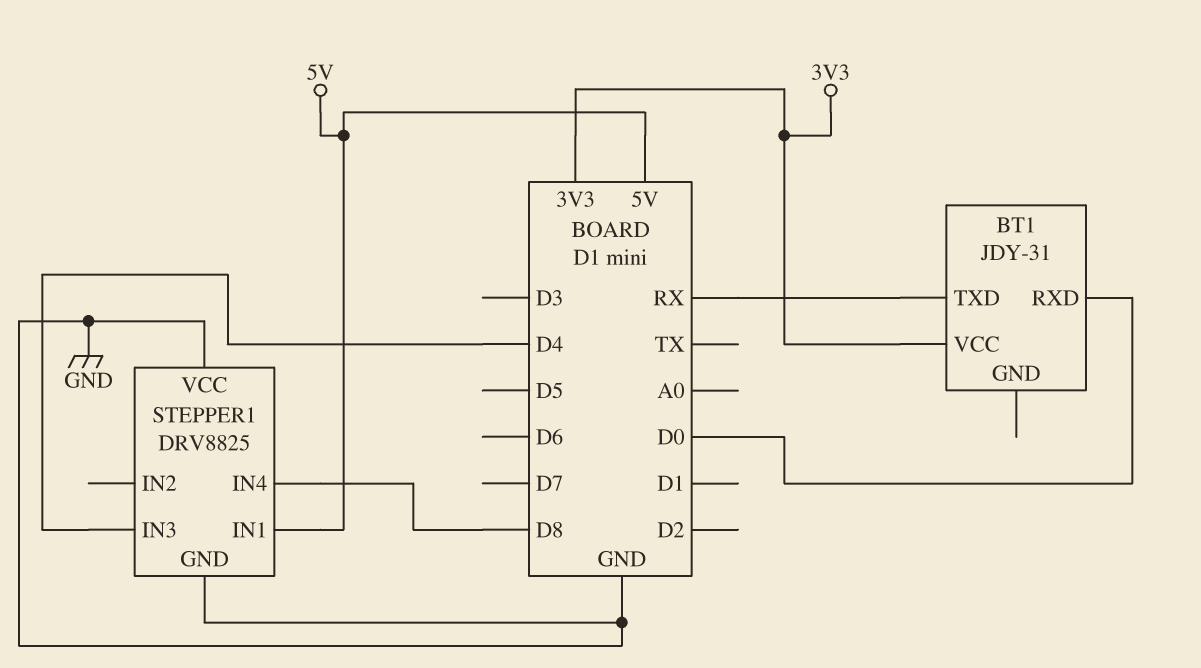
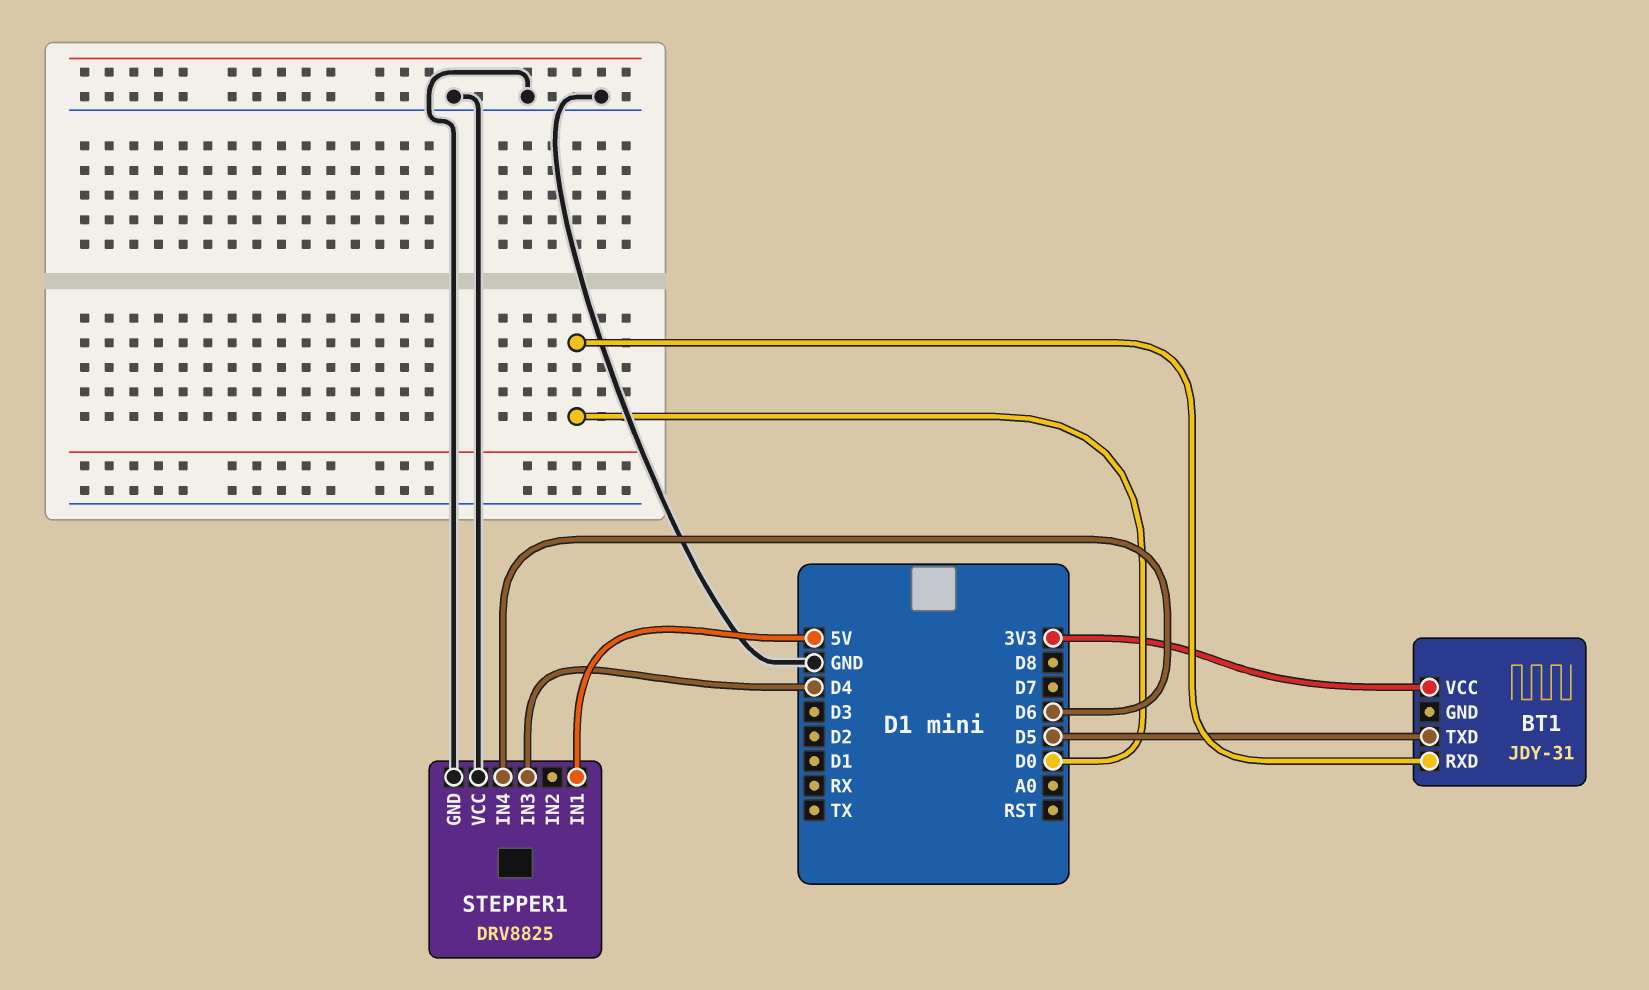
BT1 pin TXD: RX -> D5
STEPPER1 pin IN4: D8 -> D6

